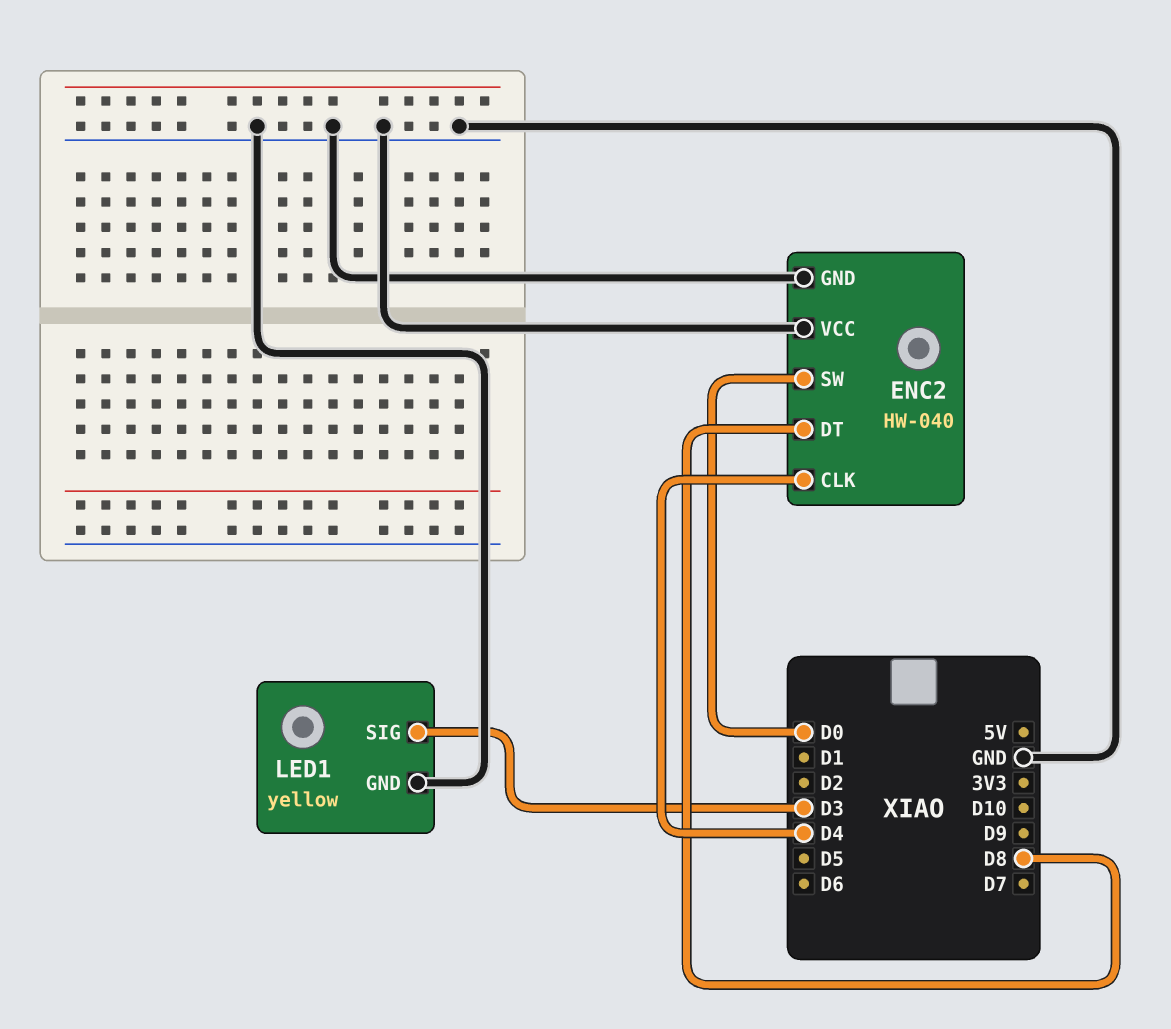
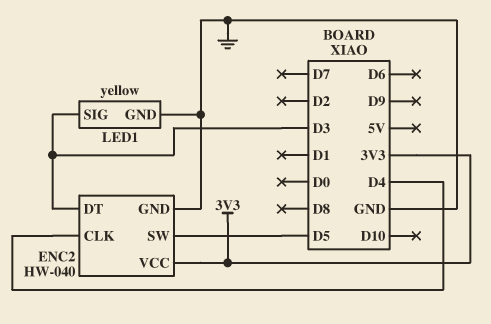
ENC2 pin DT: D8 -> D3
ENC2 pin SW: D0 -> D5
ENC2 pin VCC: GND -> 3V3

